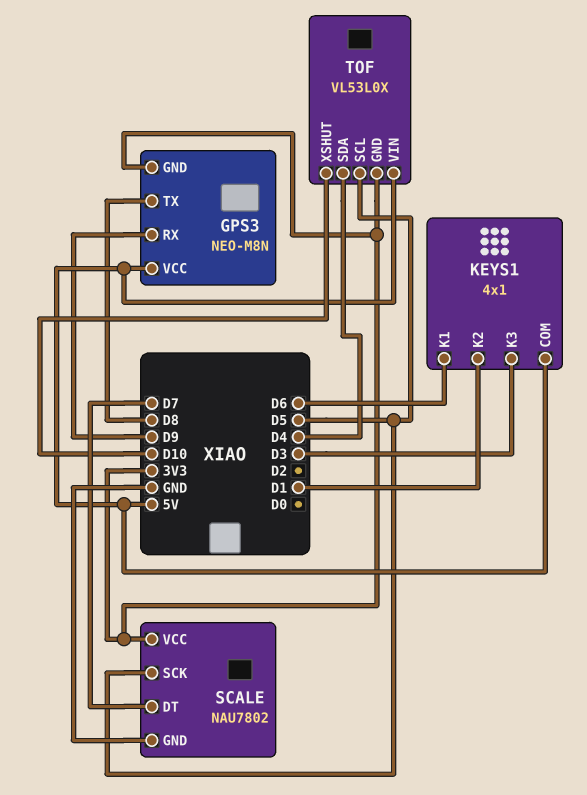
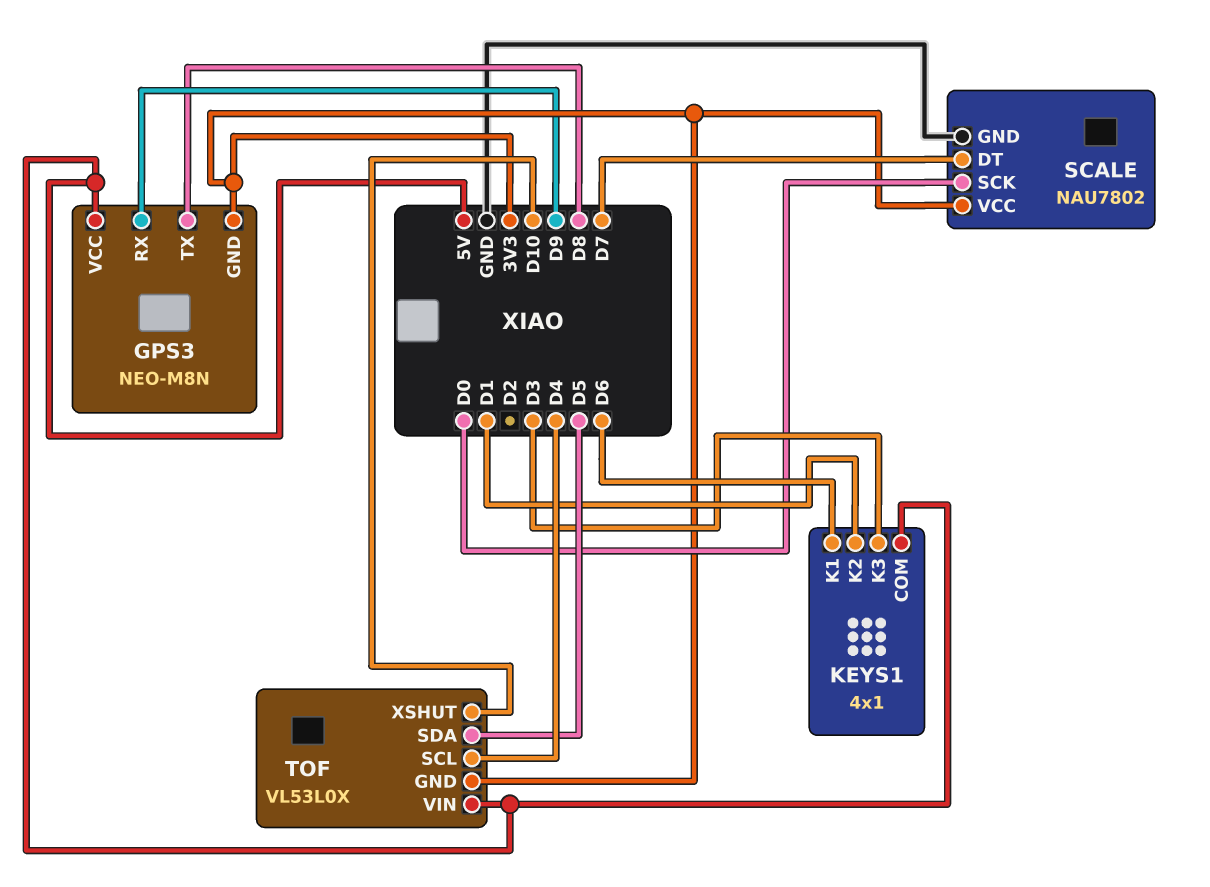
SCALE pin SCK: D5 -> D0
TOF pin SCL: D5 -> D4
TOF pin SDA: D4 -> D5

